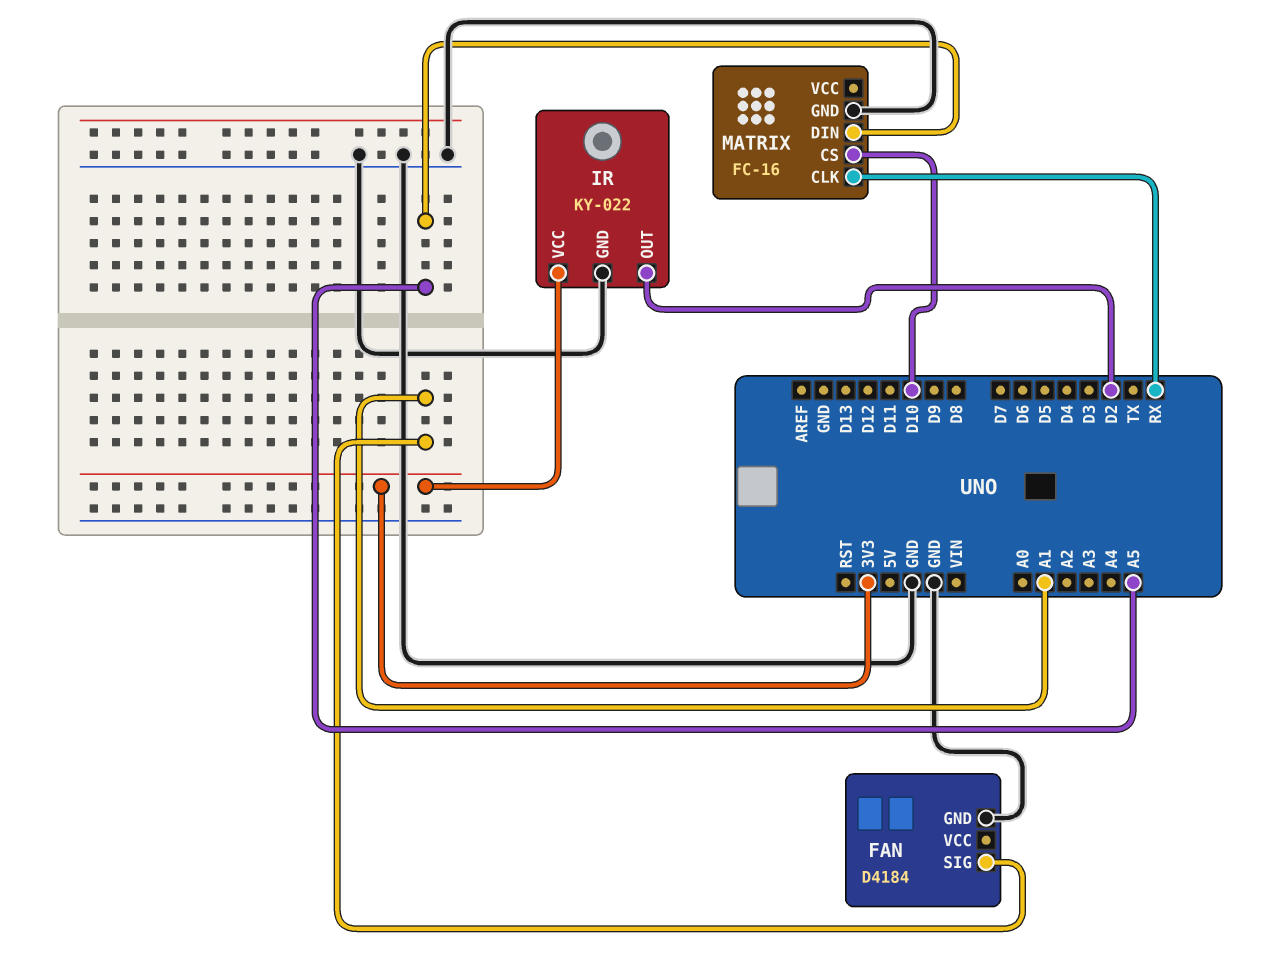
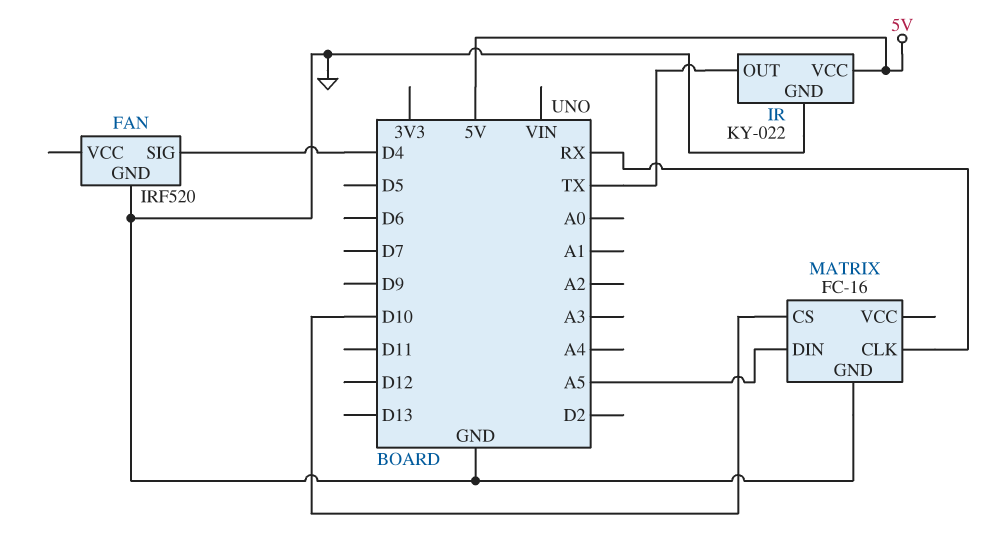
FAN: D4184 -> IRF520
FAN pin SIG: A1 -> D4
IR pin OUT: D2 -> TX
IR pin VCC: 3V3 -> 5V

